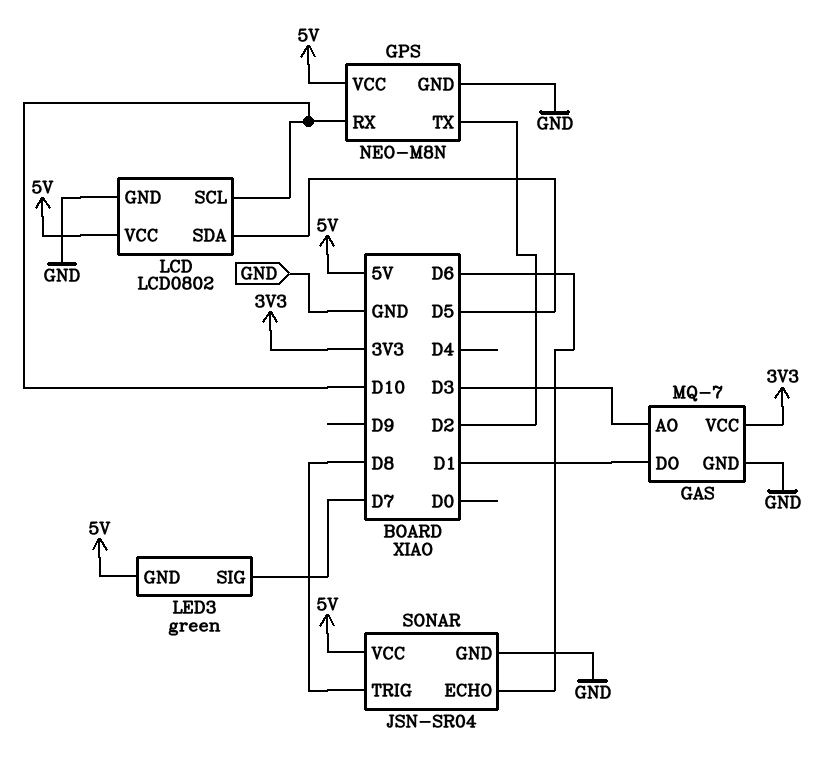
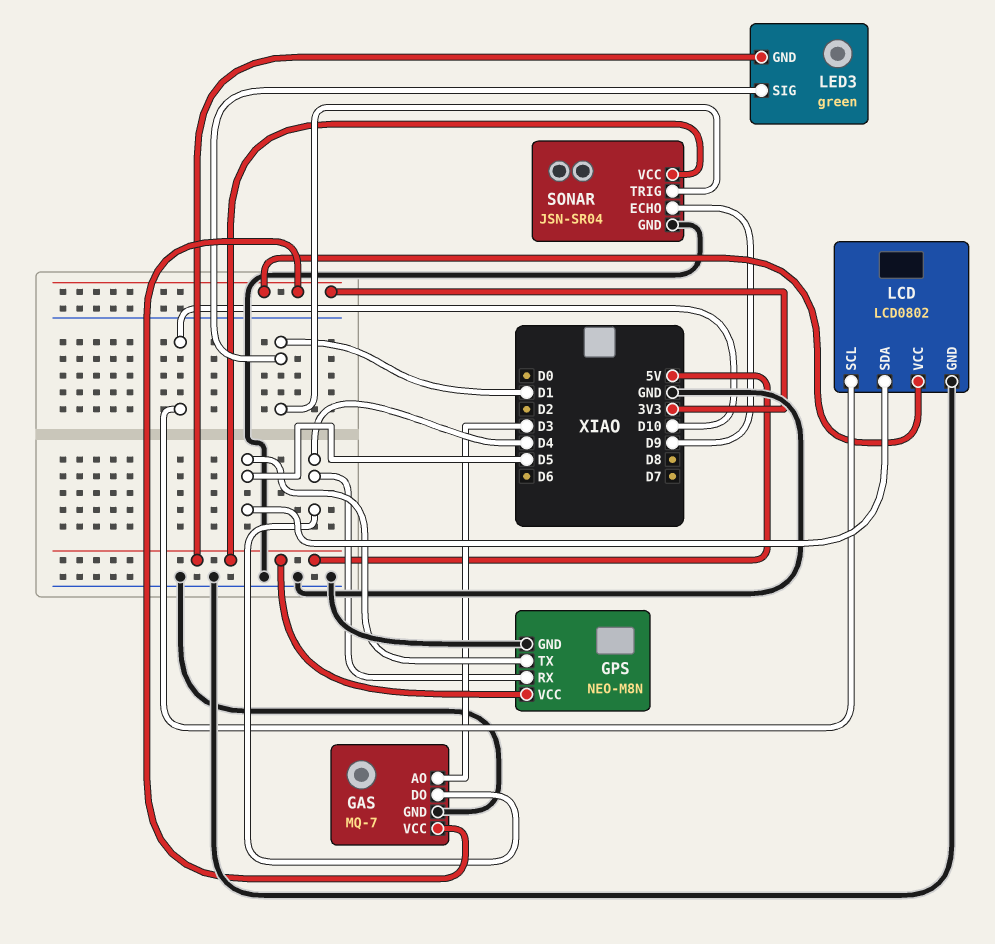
GAS pin DO: D1 -> D4
GPS pin RX: D10 -> D4
GPS pin TX: D2 -> D5
LCD pin VCC: 5V -> 3V3
LED3 pin SIG: D7 -> D1
SONAR pin ECHO: D6 -> D9
SONAR pin TRIG: D8 -> D1

